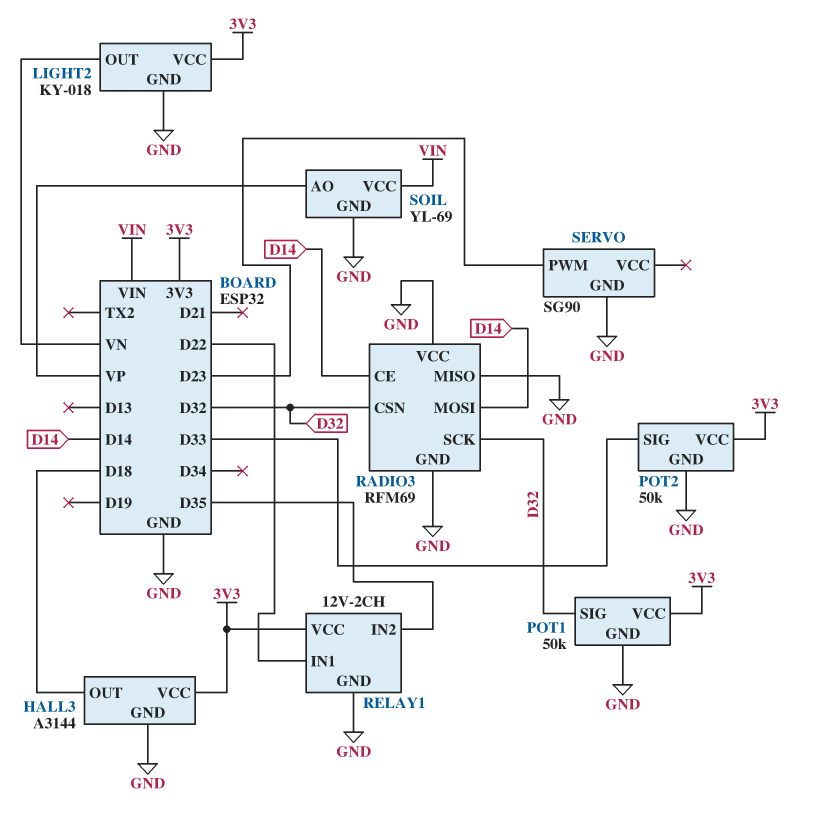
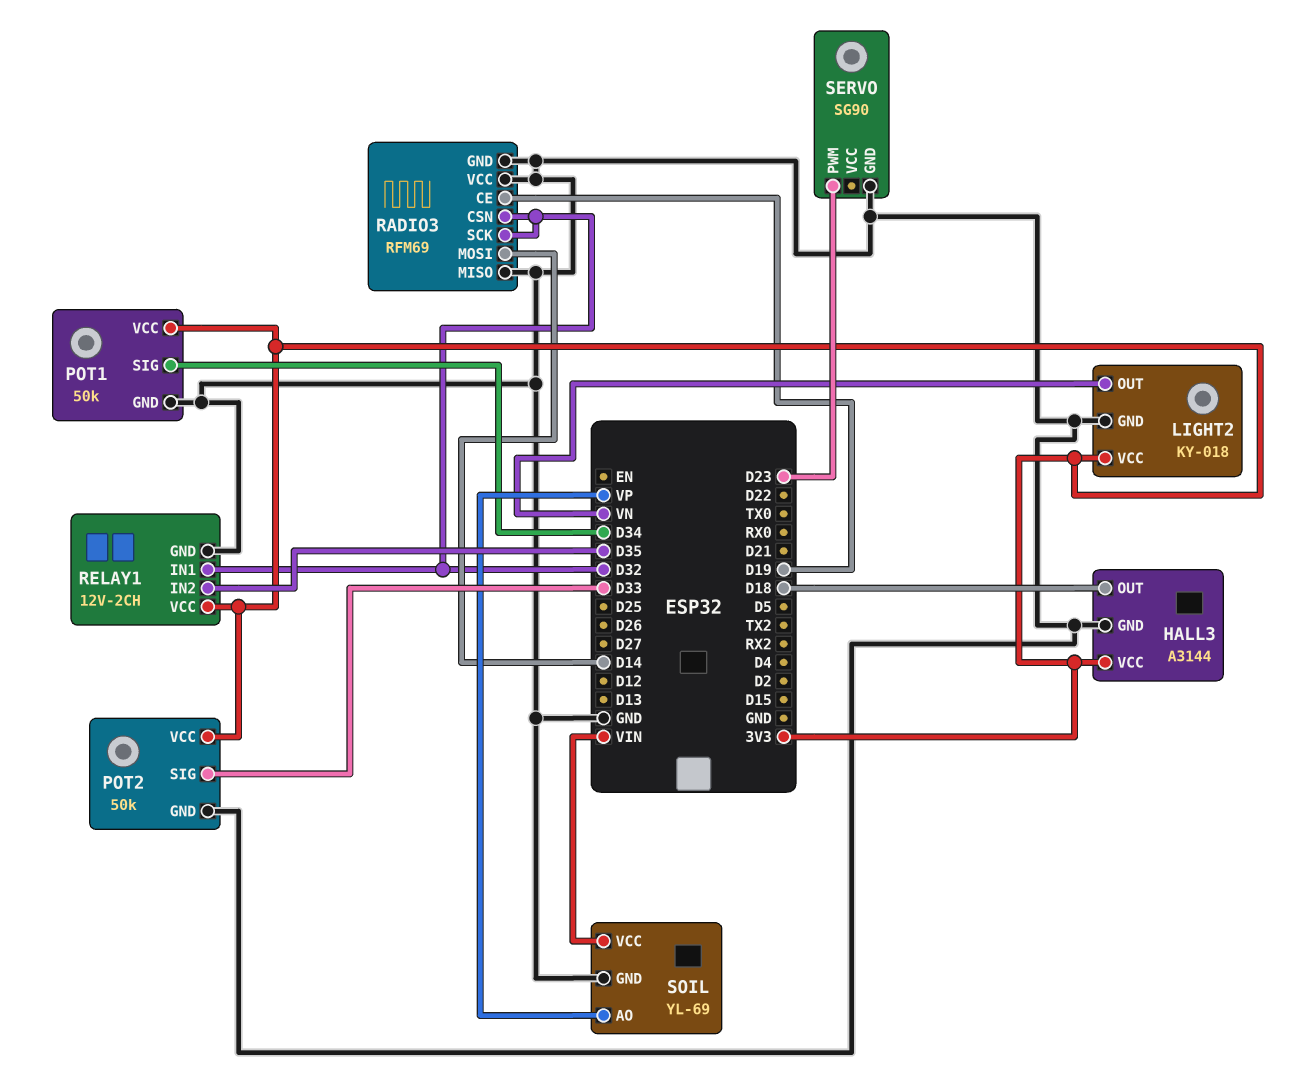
POT1 pin SIG: D32 -> D34
RADIO3 pin CE: D14 -> D19
RELAY1 pin IN1: D22 -> D32

